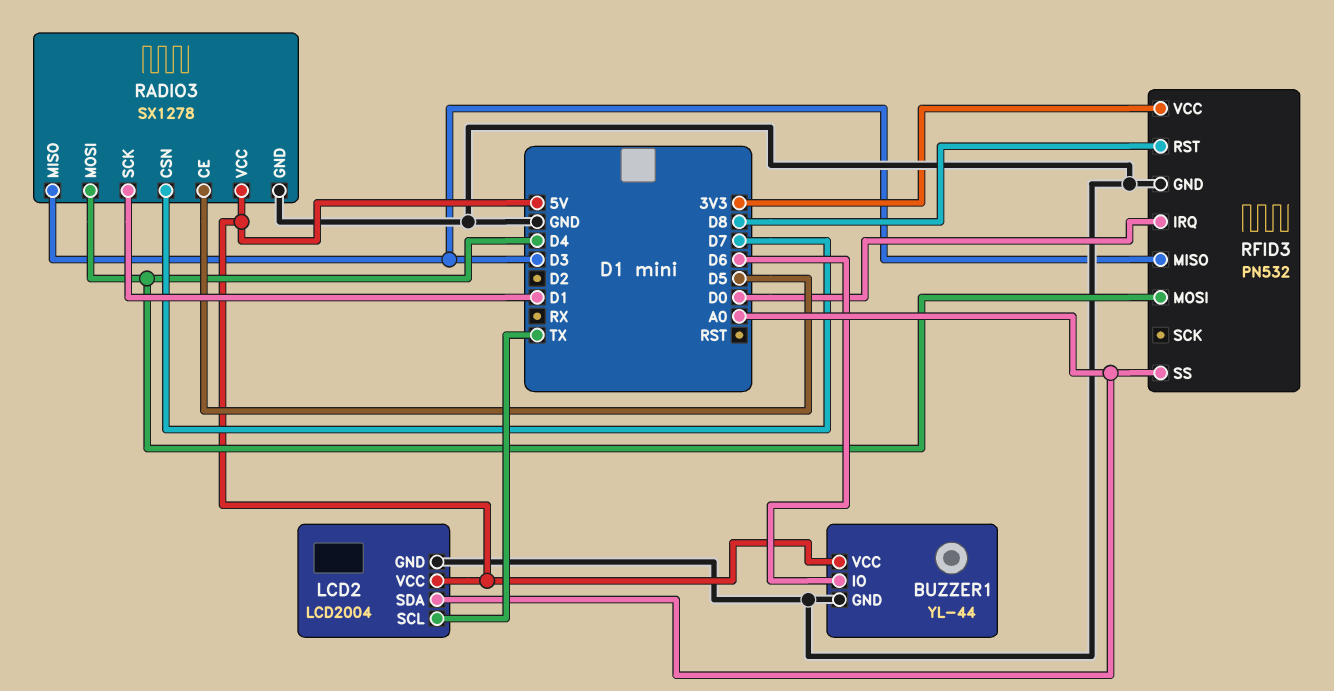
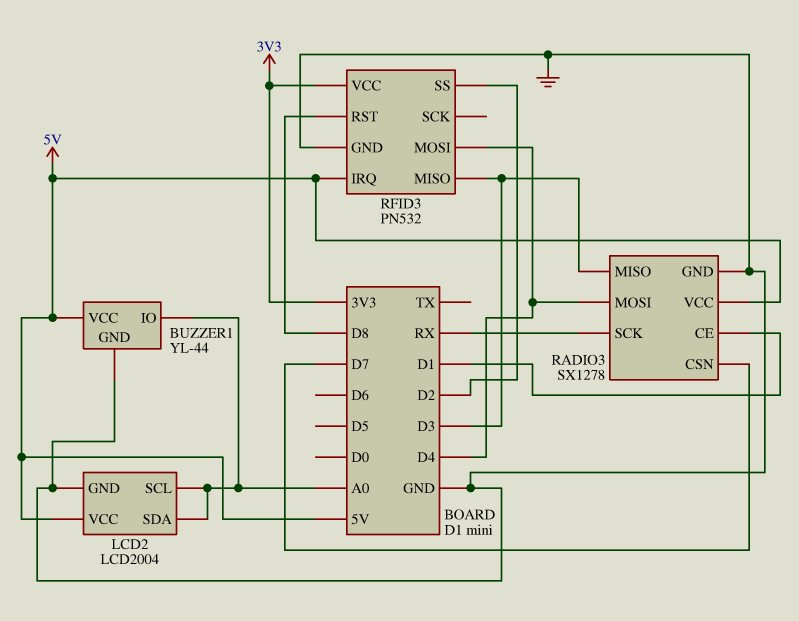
BUZZER1 pin IO: D6 -> A0
LCD2 pin SCL: TX -> A0
RADIO3 pin CE: D5 -> D1
RADIO3 pin SCK: D1 -> RX
RFID3 pin IRQ: D0 -> 5V
RFID3 pin SS: A0 -> D2

